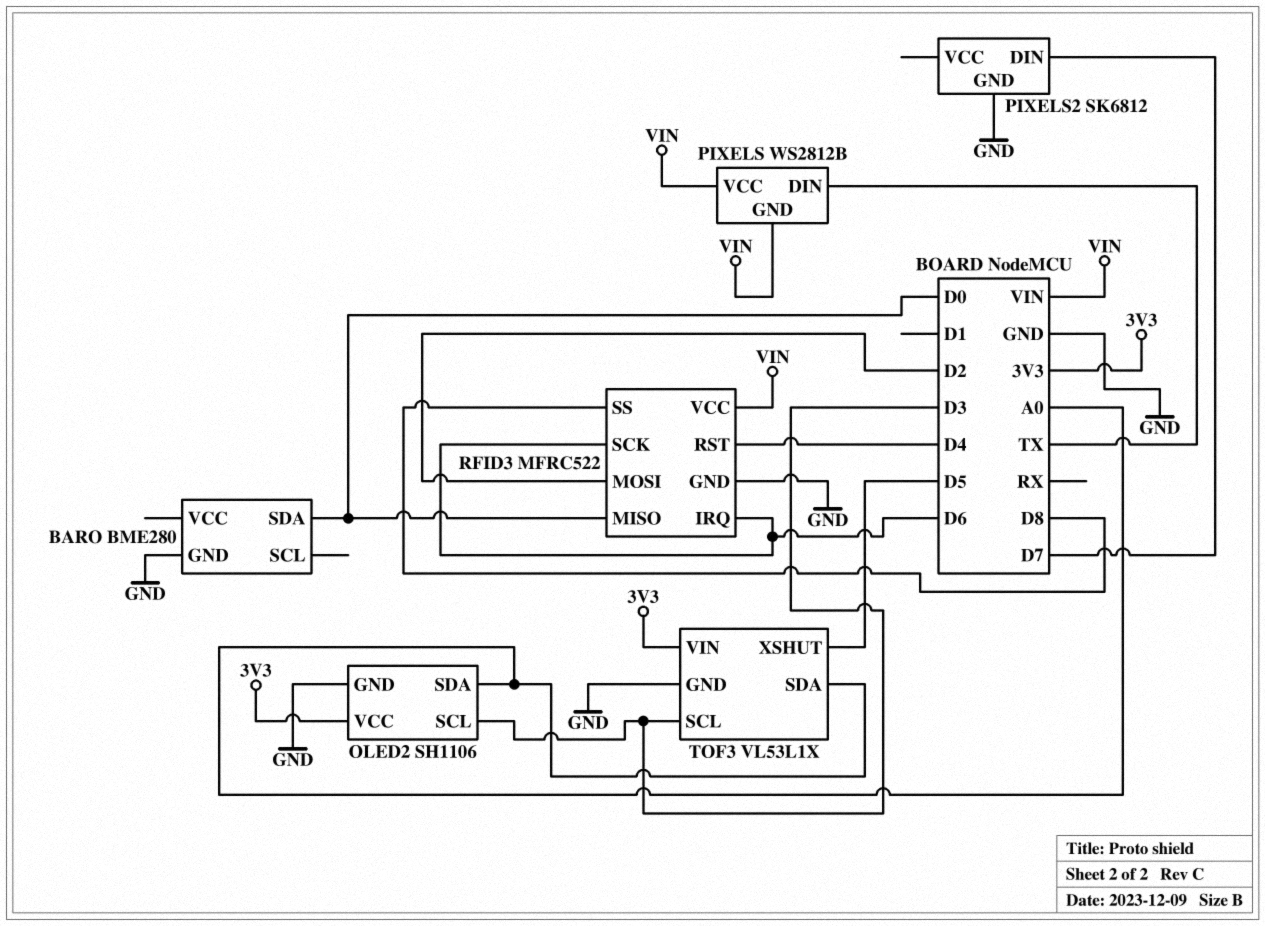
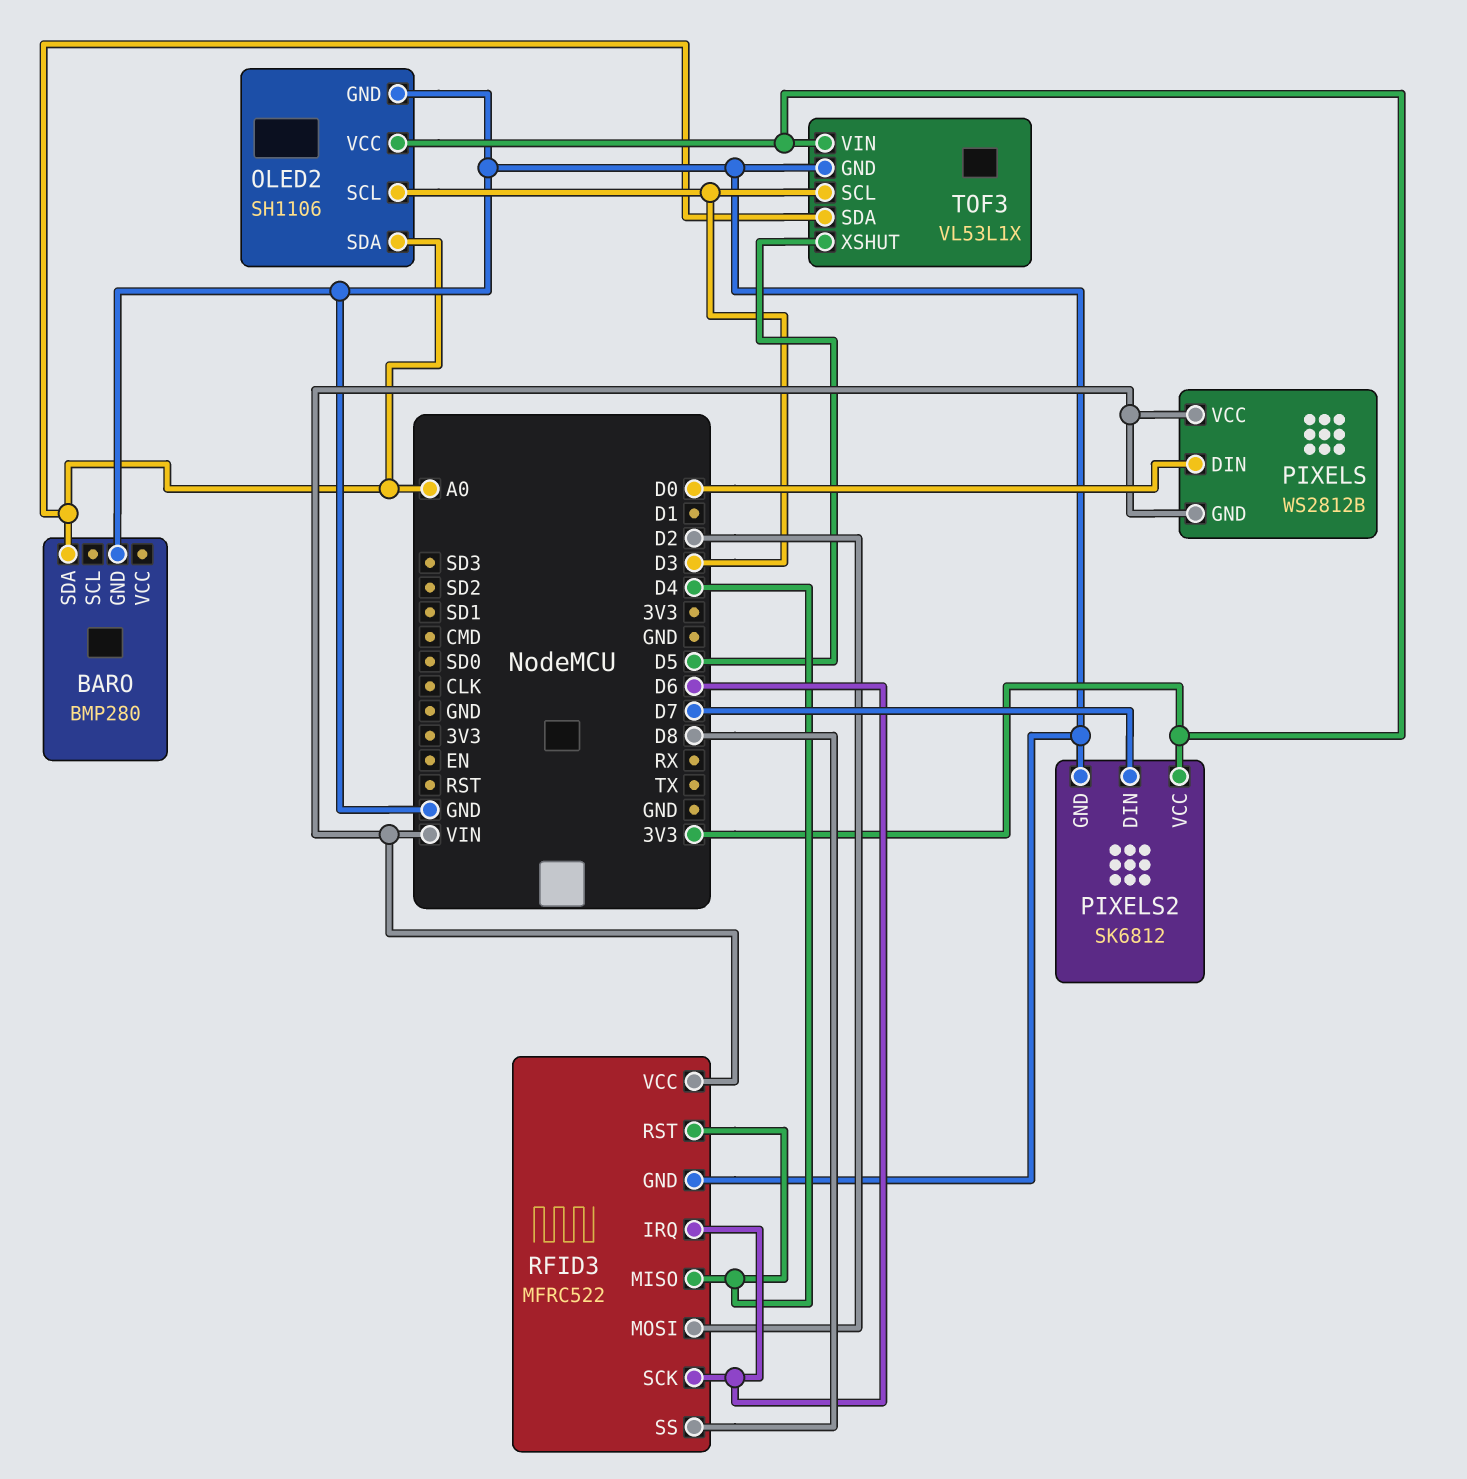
BARO: BME280 -> BMP280
BARO pin SDA: D0 -> A0
PIXELS pin DIN: TX -> D0
PIXELS2 pin VCC: none -> 3V3
RFID3 pin MISO: D0 -> D4

